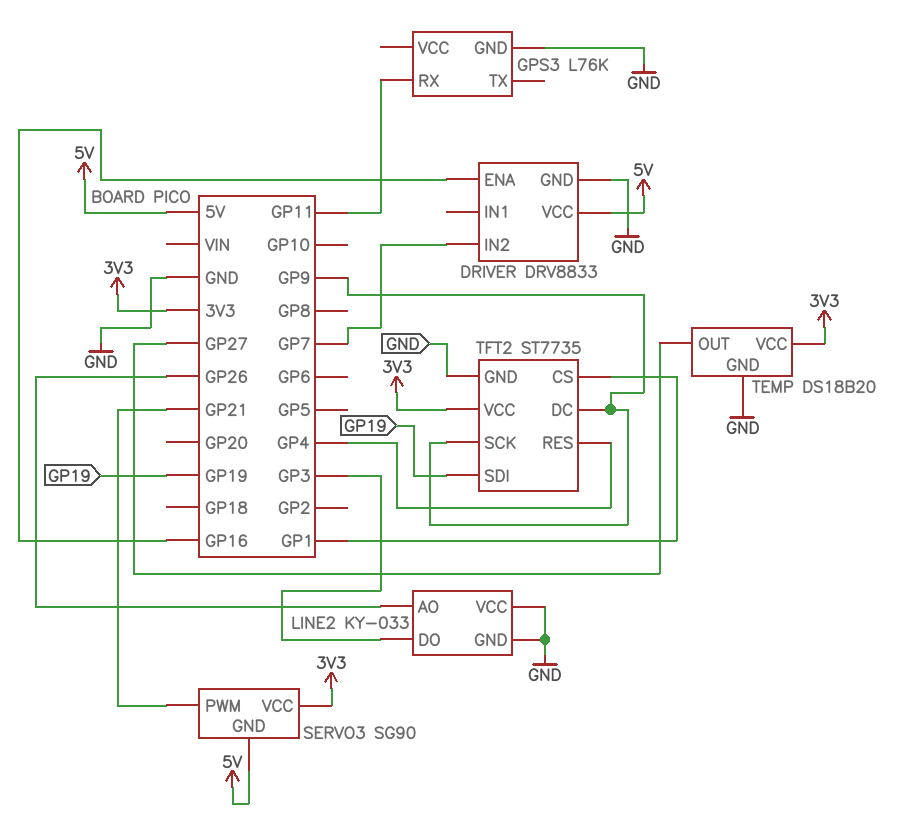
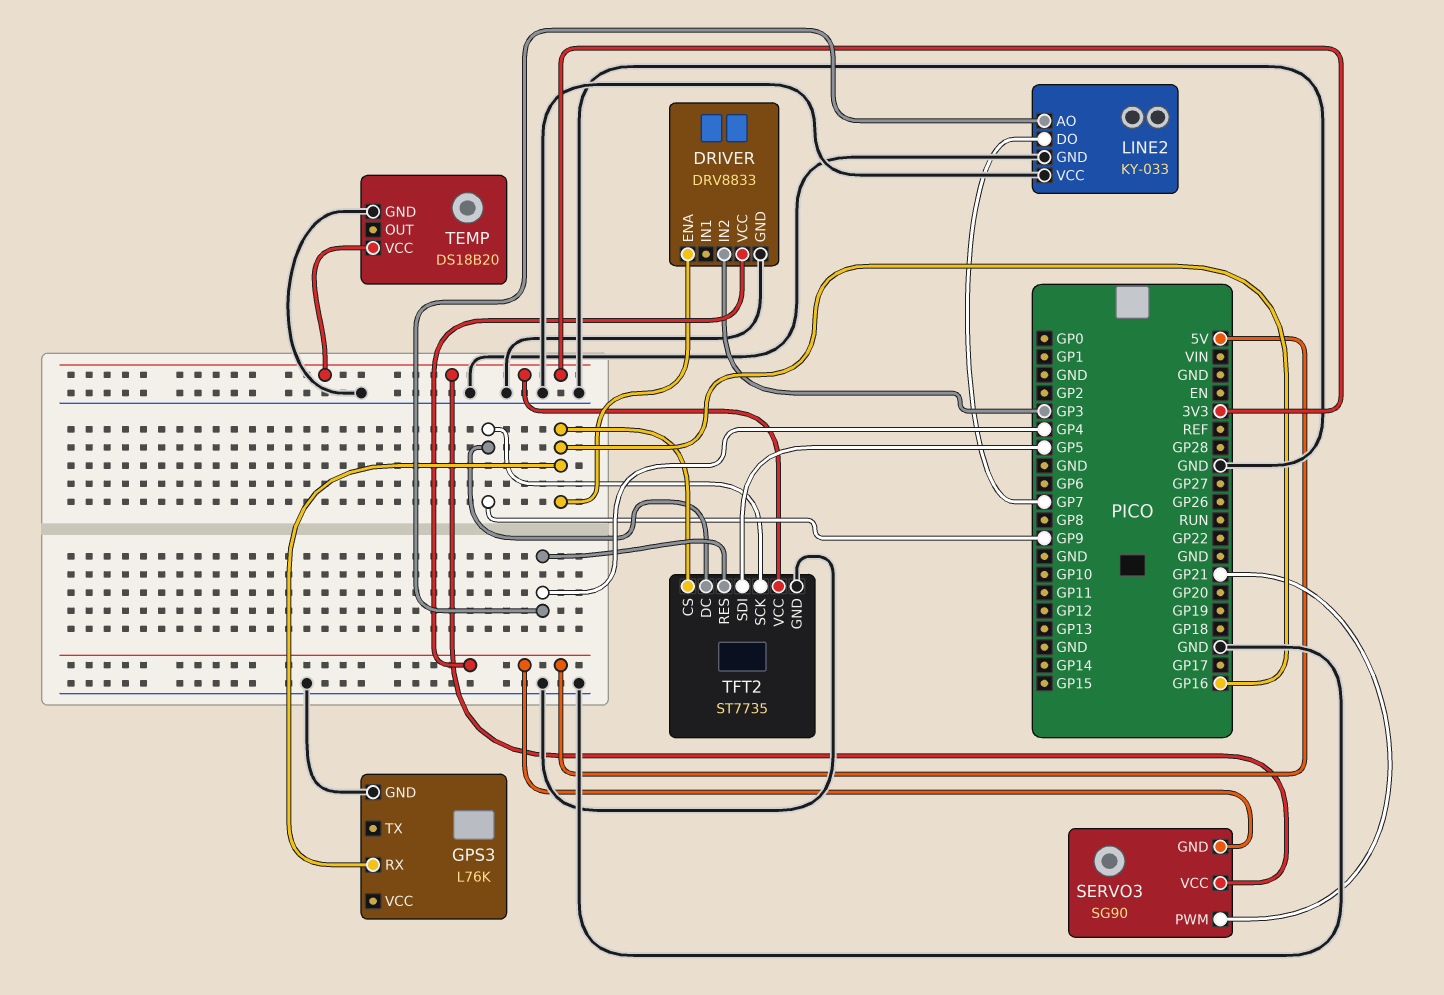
DRIVER pin IN2: GP7 -> GP3
GPS3 pin RX: GP11 -> GP16
LINE2 pin AO: GP26 -> GP4
LINE2 pin DO: GP3 -> GP7
TEMP pin OUT: GP27 -> none
TFT2 pin CS: GP1 -> GP16
TFT2 pin SDI: GP19 -> GP5

